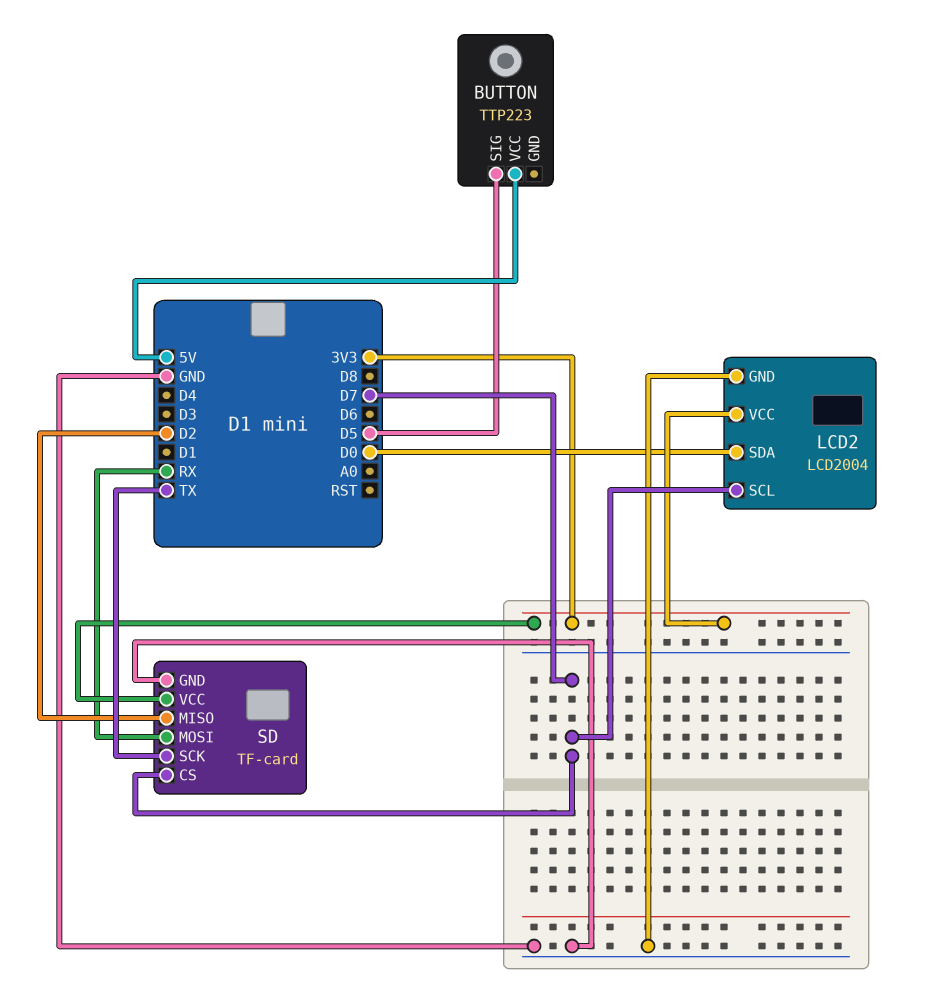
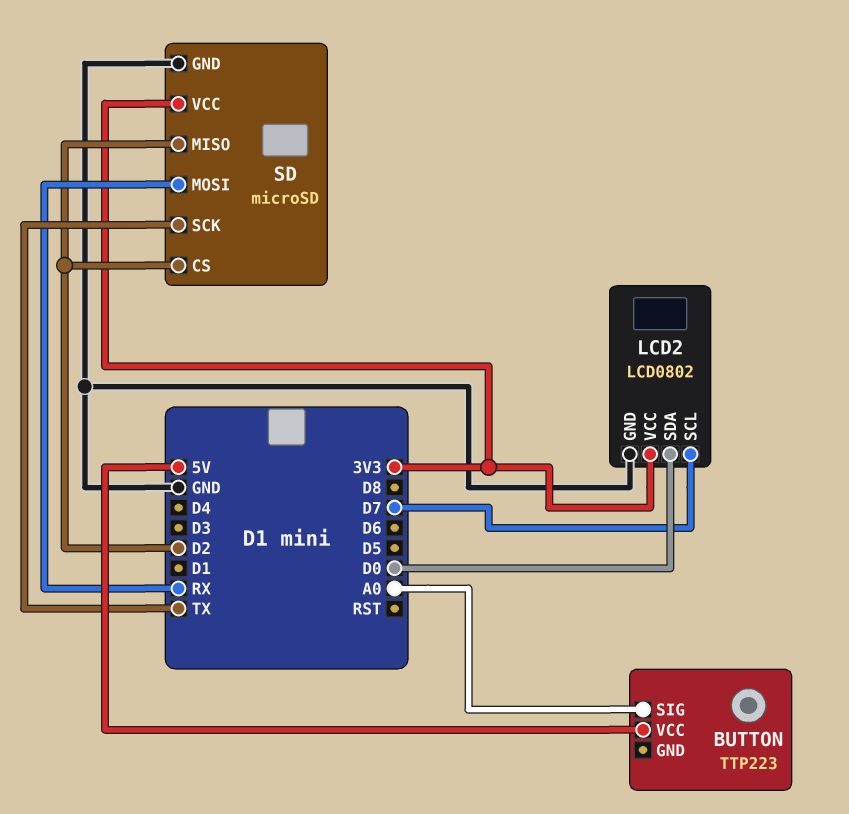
BUTTON pin SIG: D5 -> A0
LCD2: LCD2004 -> LCD0802
SD: TF-card -> microSD
SD pin CS: D7 -> D2

